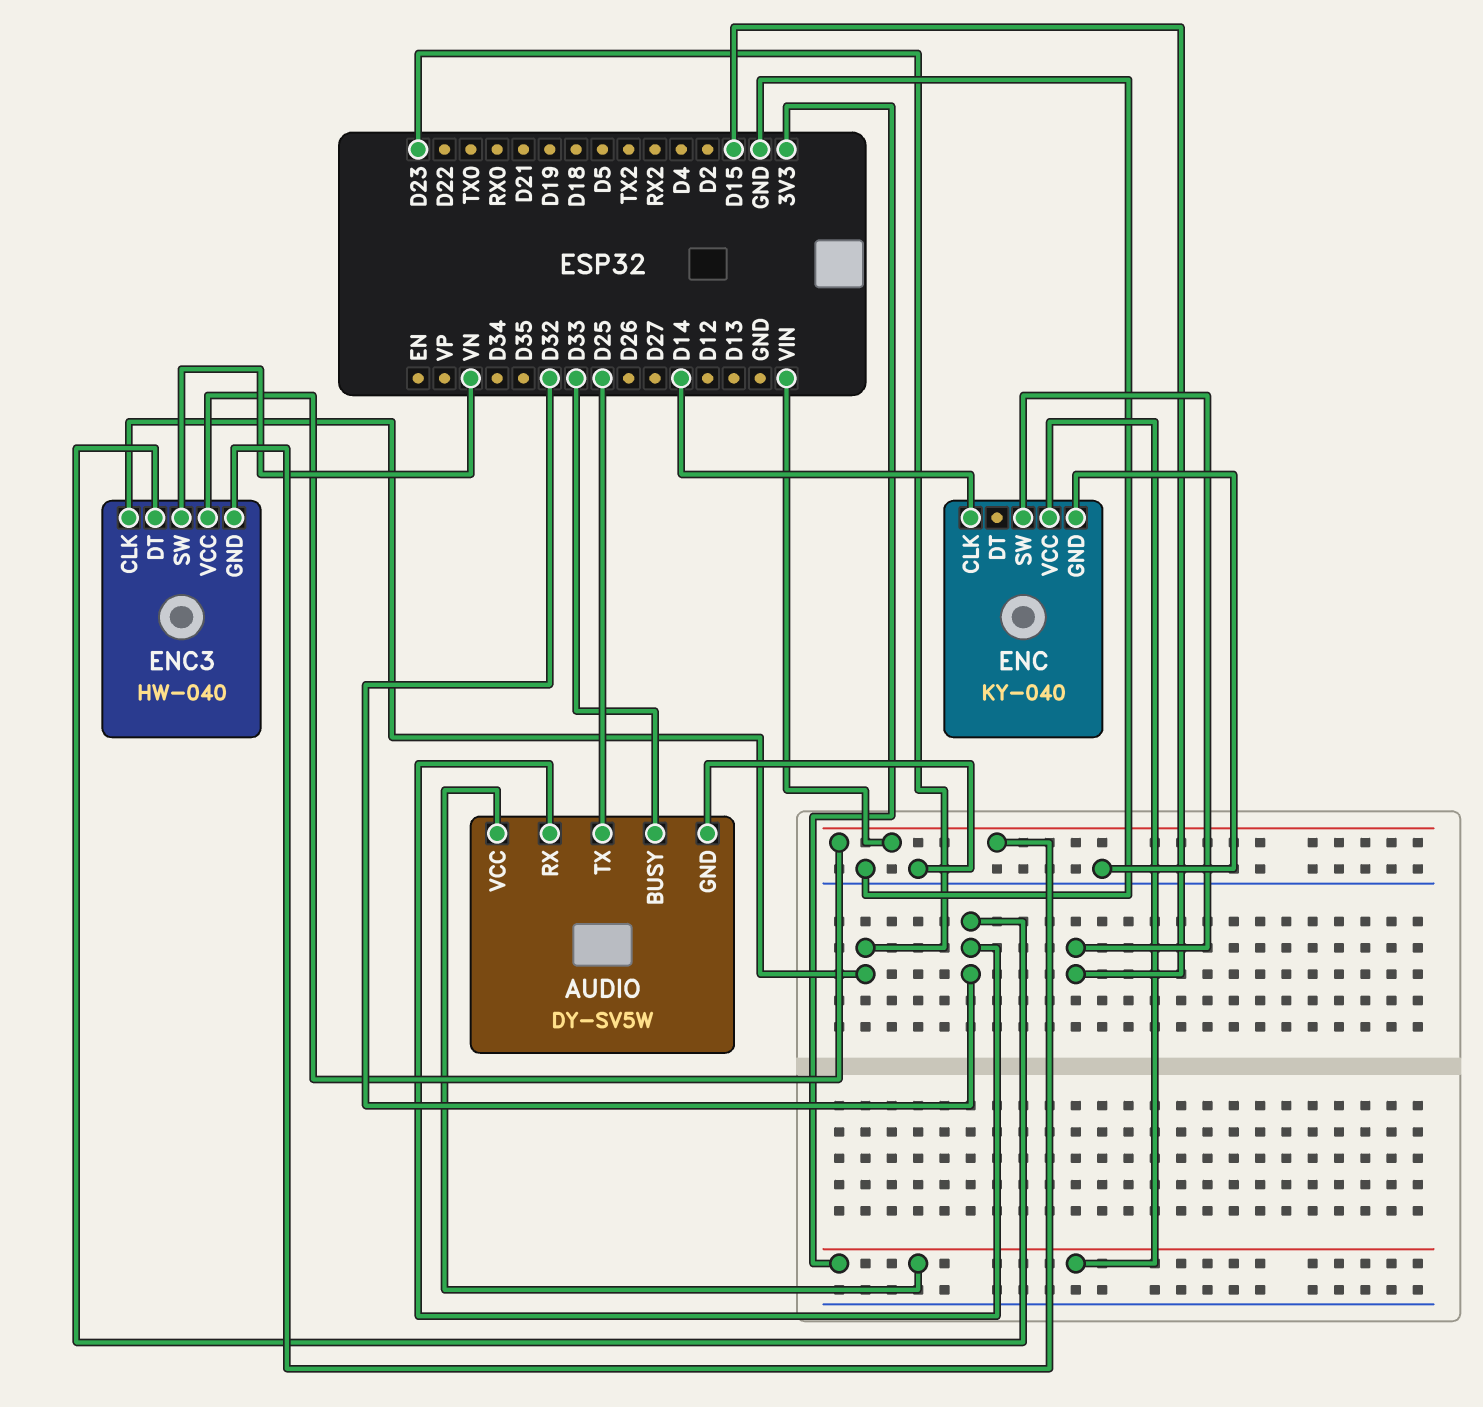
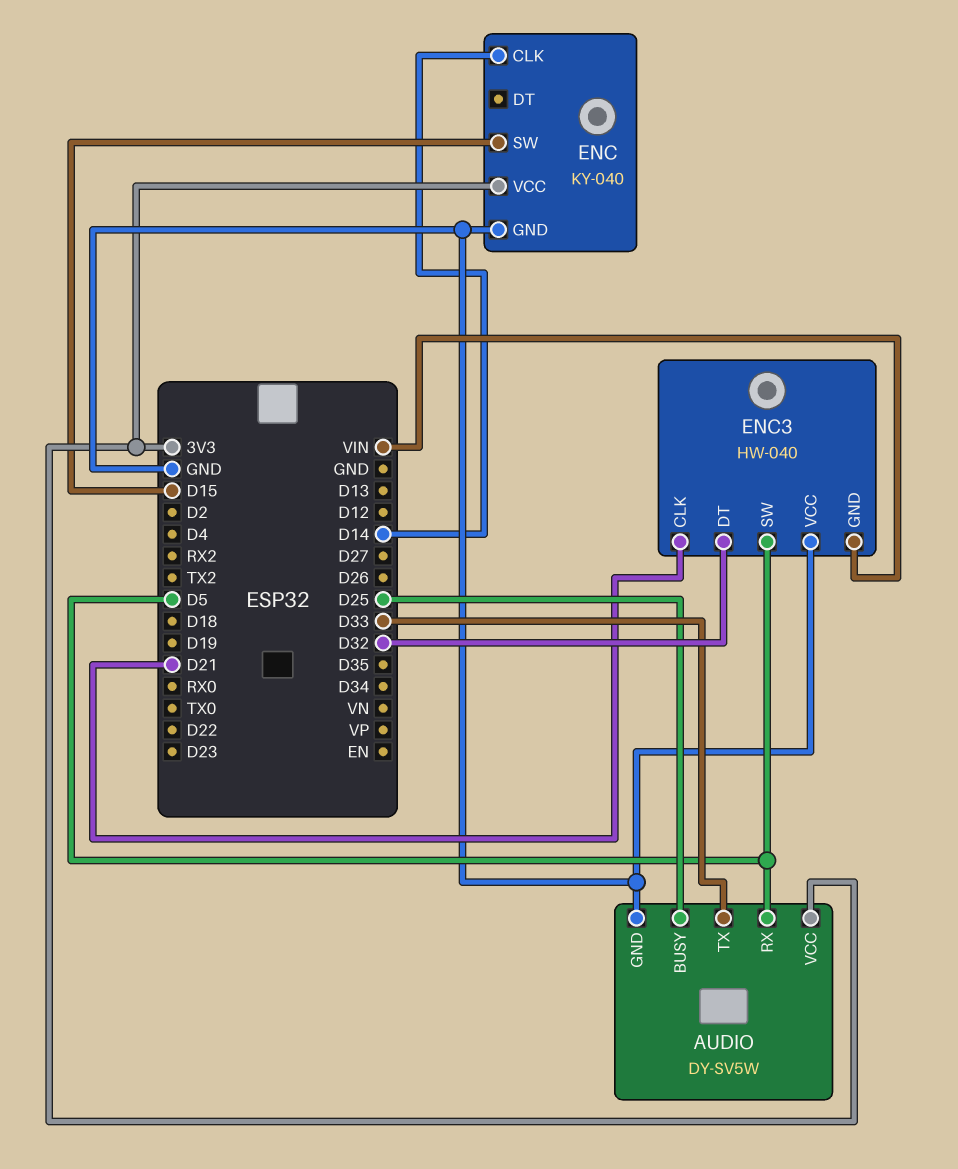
AUDIO pin BUSY: D33 -> D25
AUDIO pin RX: D32 -> D5
AUDIO pin TX: D25 -> D33
ENC3 pin CLK: D23 -> D21
ENC3 pin SW: VN -> D5
ENC3 pin VCC: VIN -> GND

